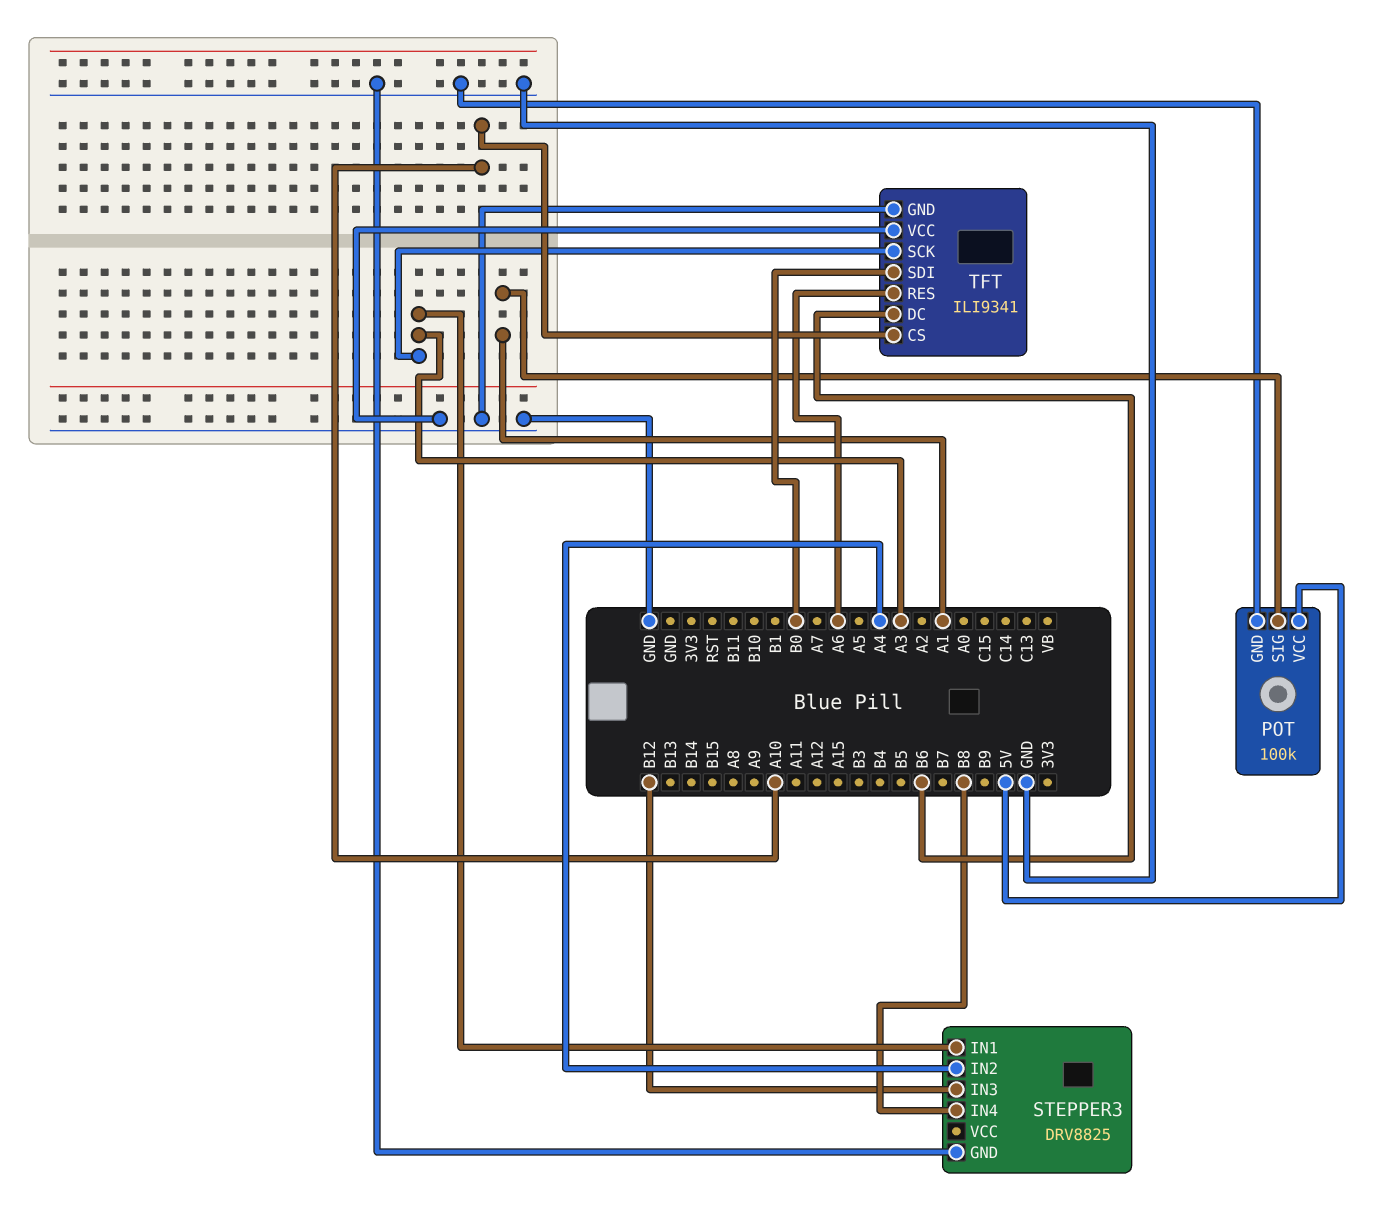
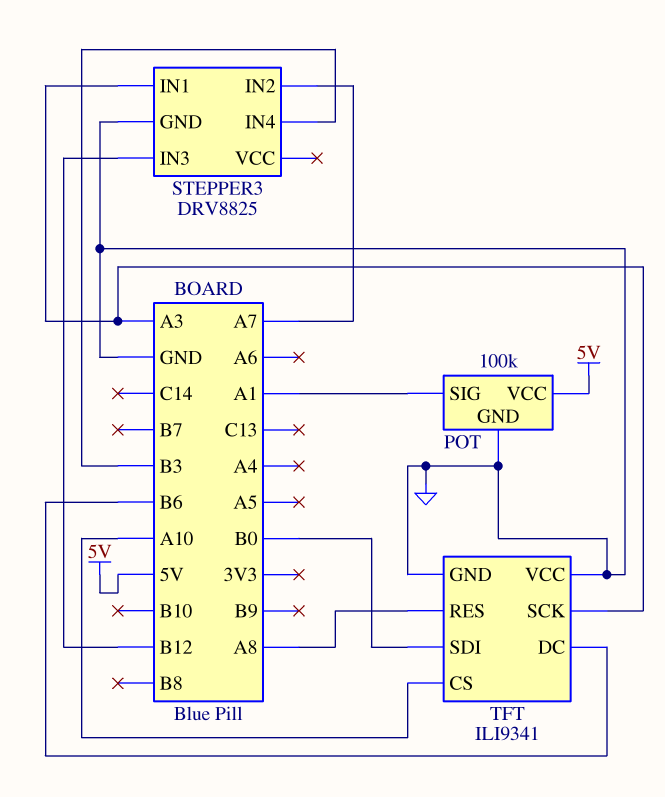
STEPPER3 pin IN2: A4 -> A7
STEPPER3 pin IN4: B8 -> B3
TFT pin RES: A6 -> A8

